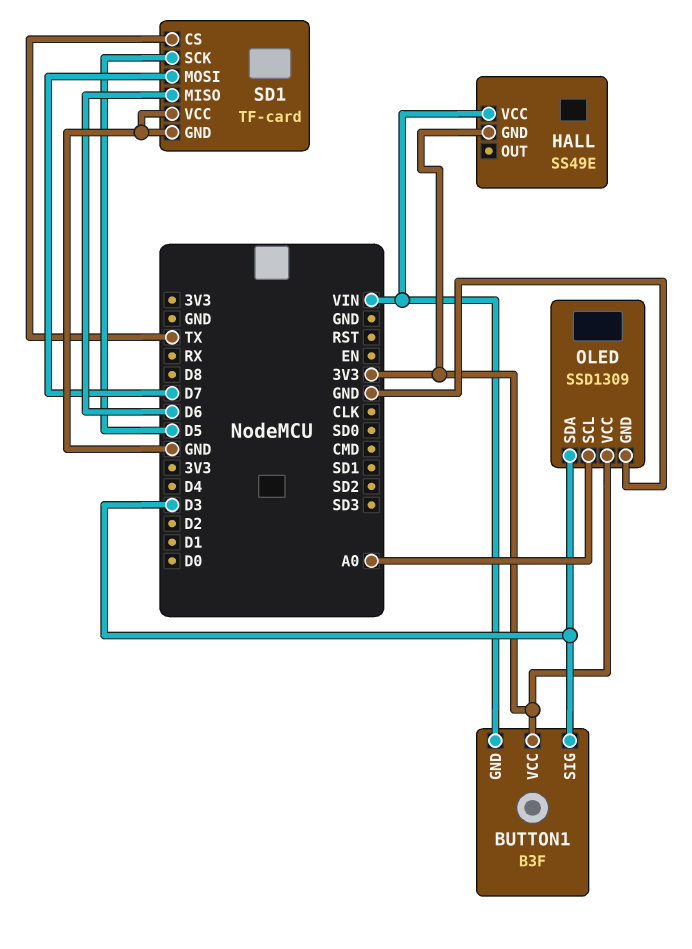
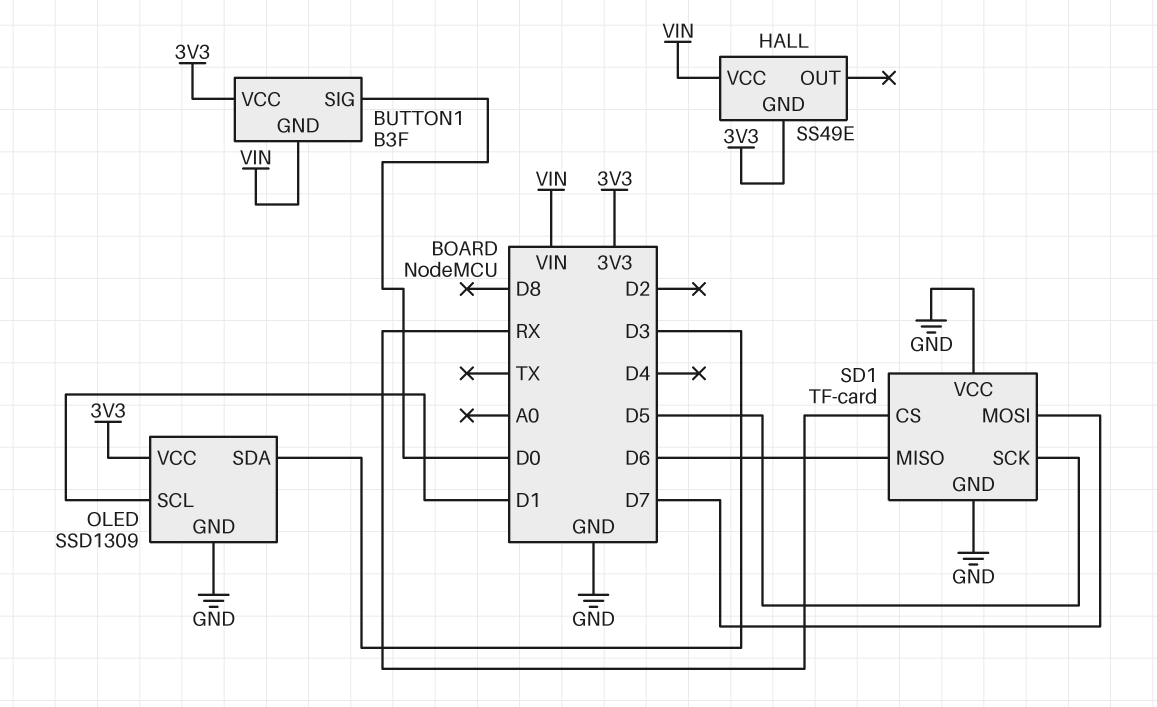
BUTTON1 pin SIG: D3 -> D0
OLED pin SCL: A0 -> D1
SD1 pin CS: TX -> RX

